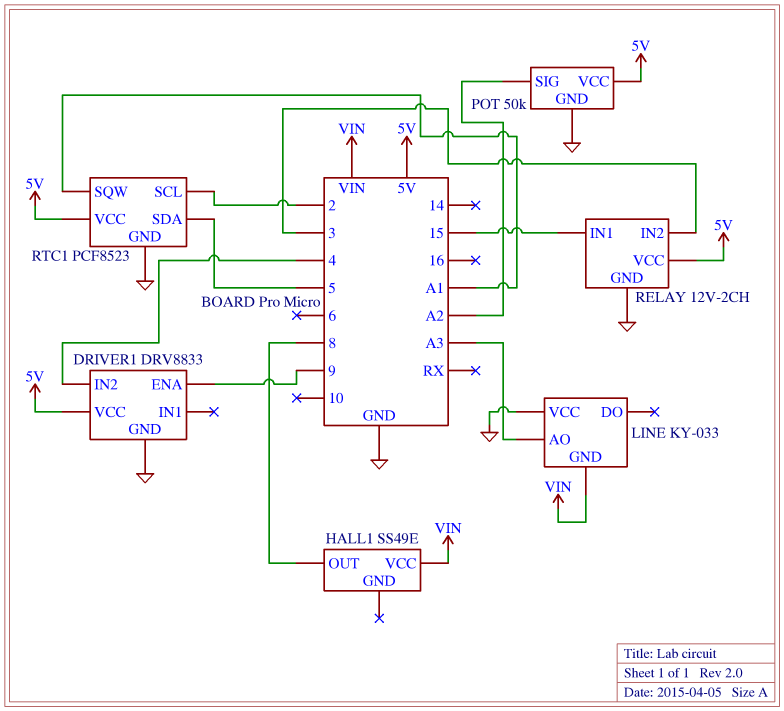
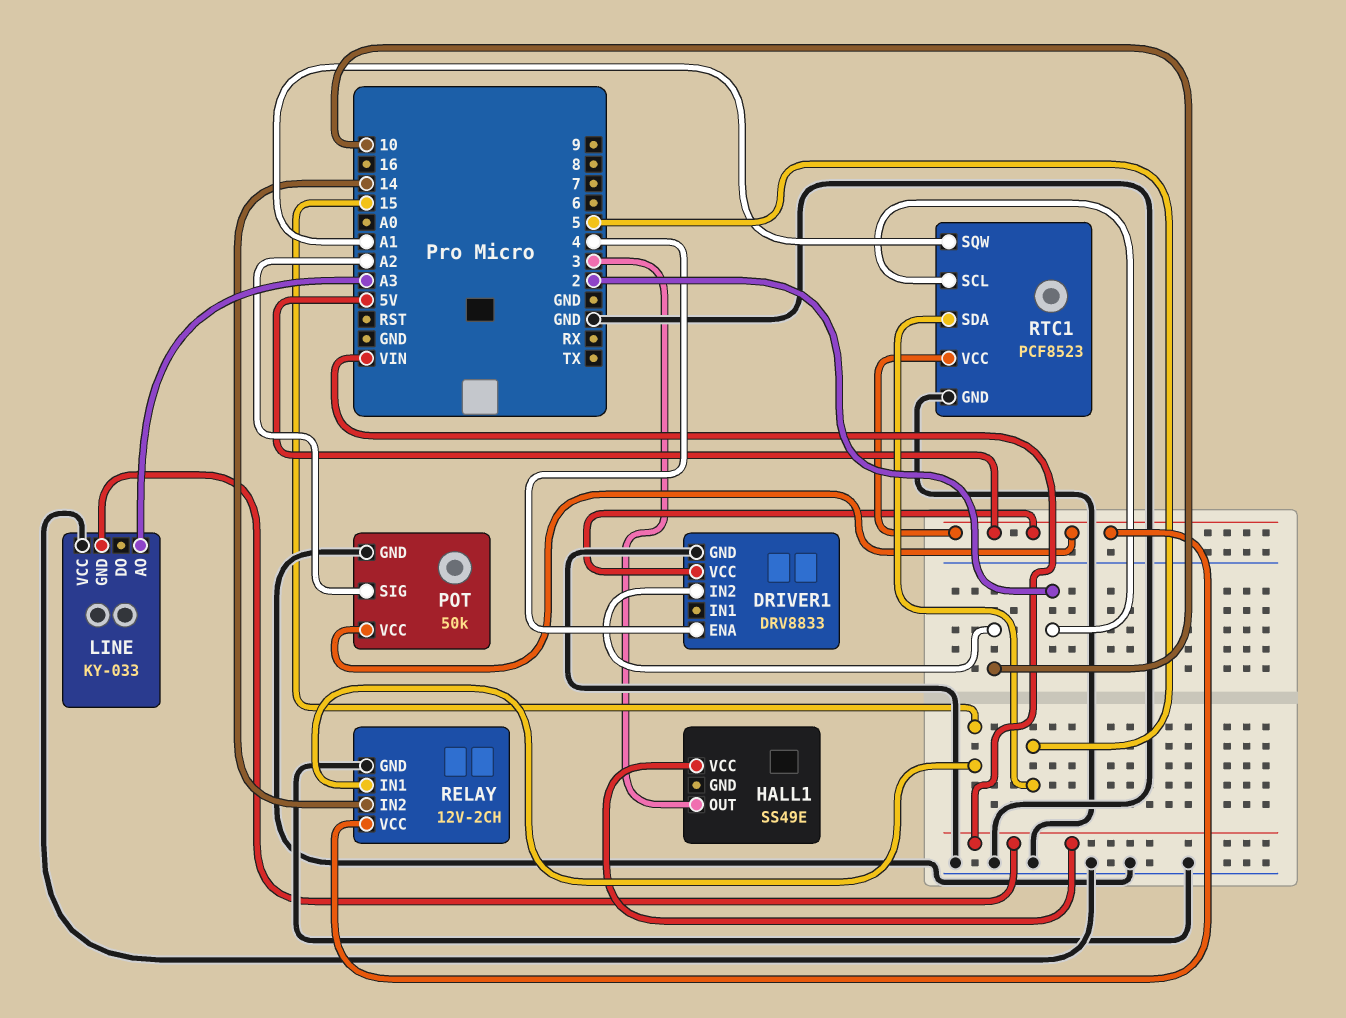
DRIVER1 pin ENA: 9 -> 4
DRIVER1 pin IN2: 4 -> 10
HALL1 pin OUT: 8 -> 3
RELAY pin IN2: 3 -> 14

